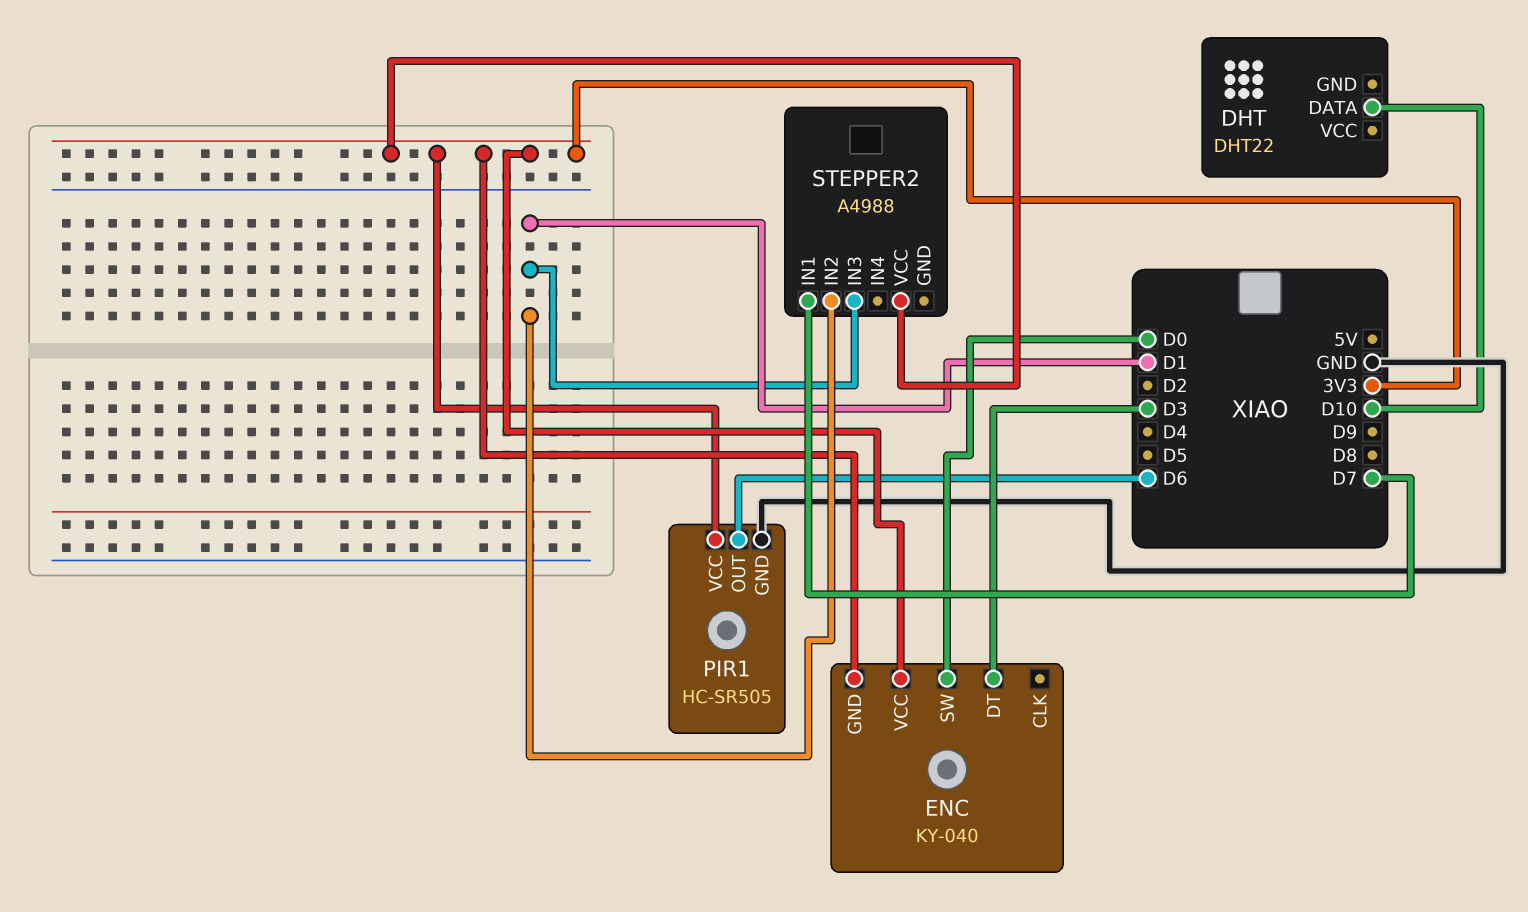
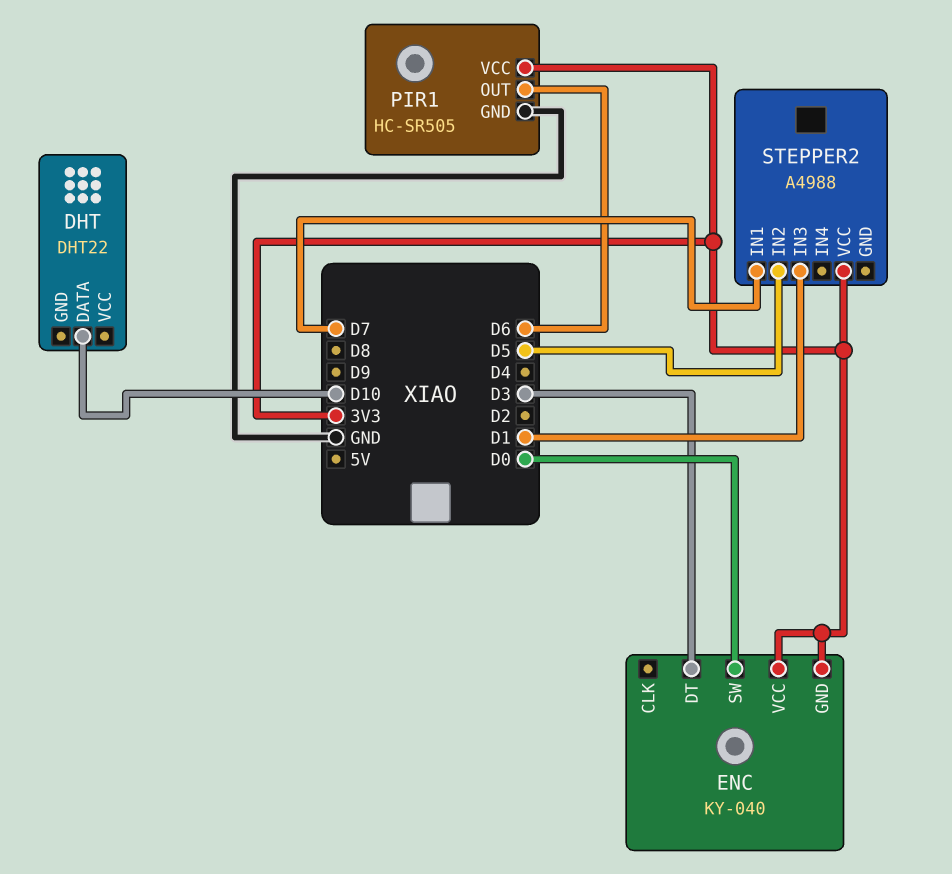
STEPPER2 pin IN2: D1 -> D5

